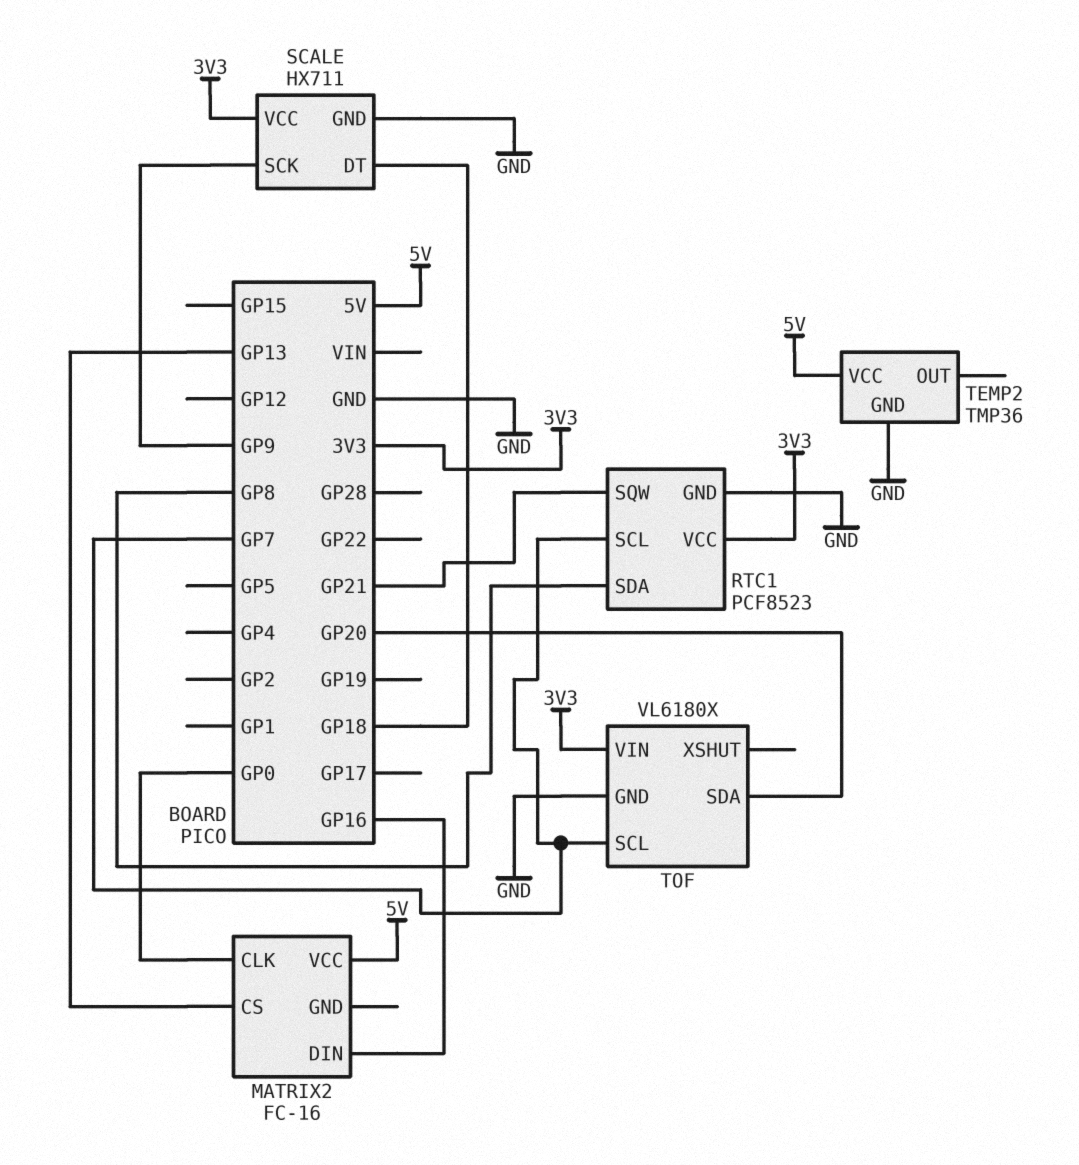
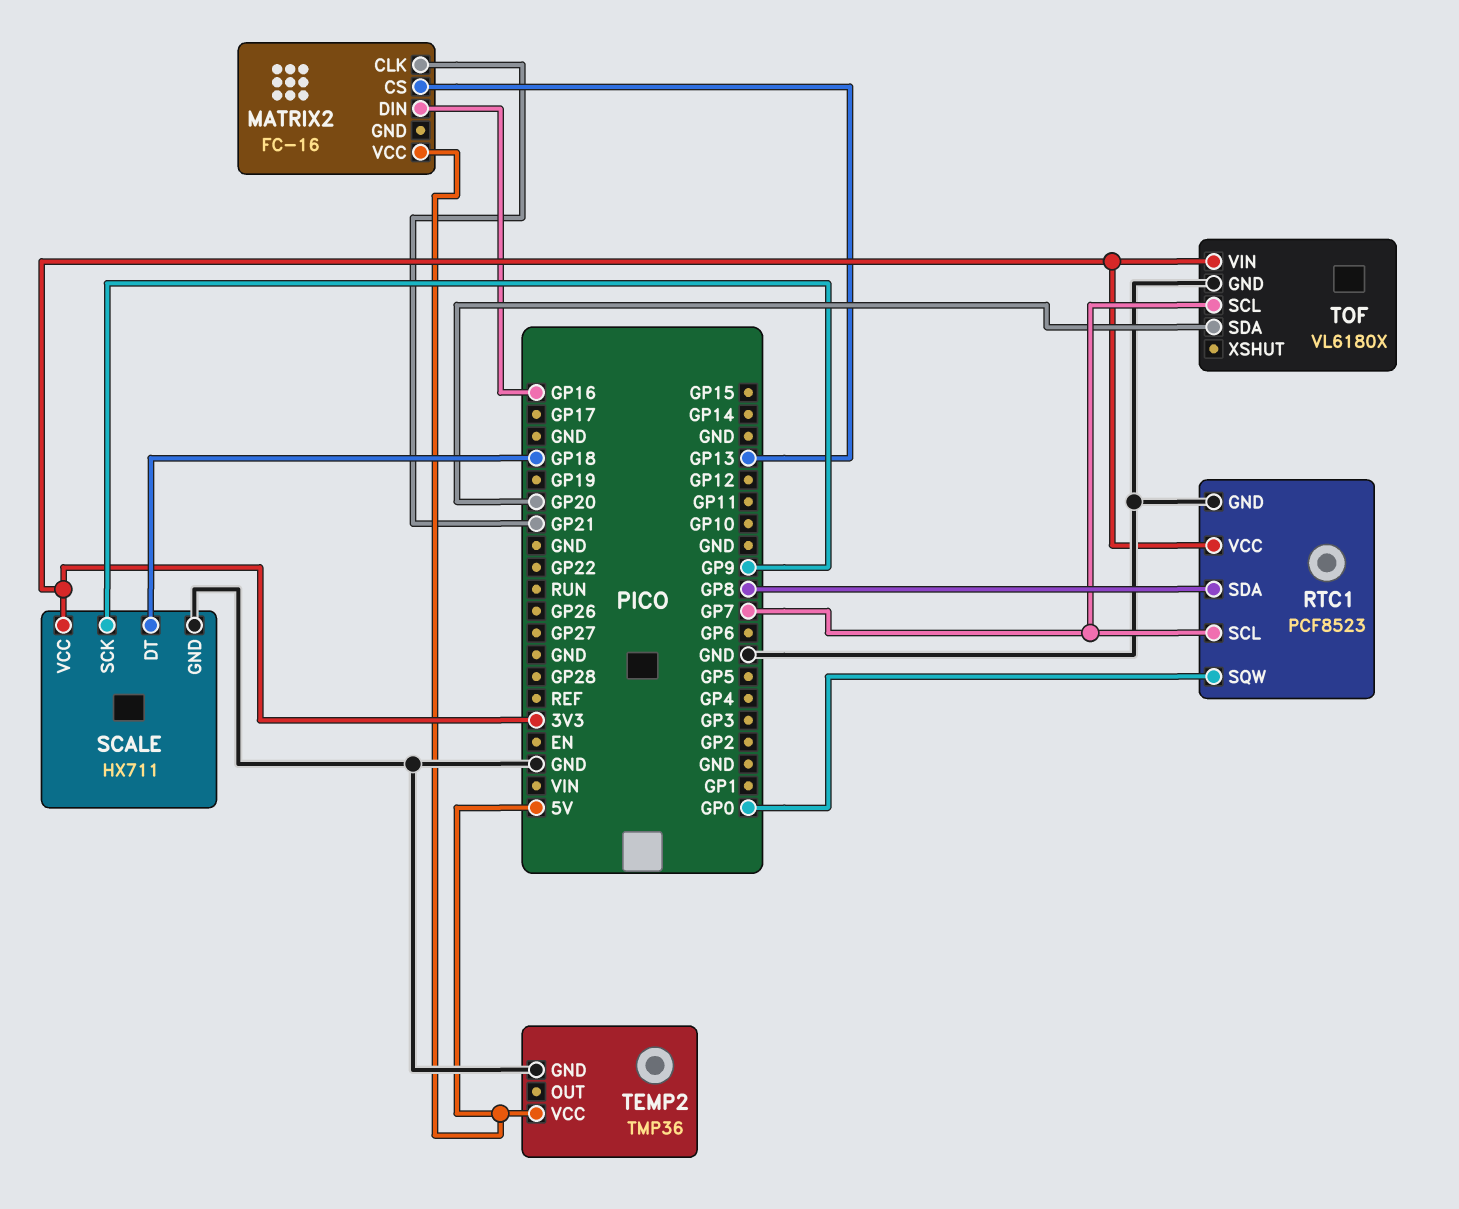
MATRIX2 pin CLK: GP0 -> GP21
RTC1 pin SQW: GP21 -> GP0

